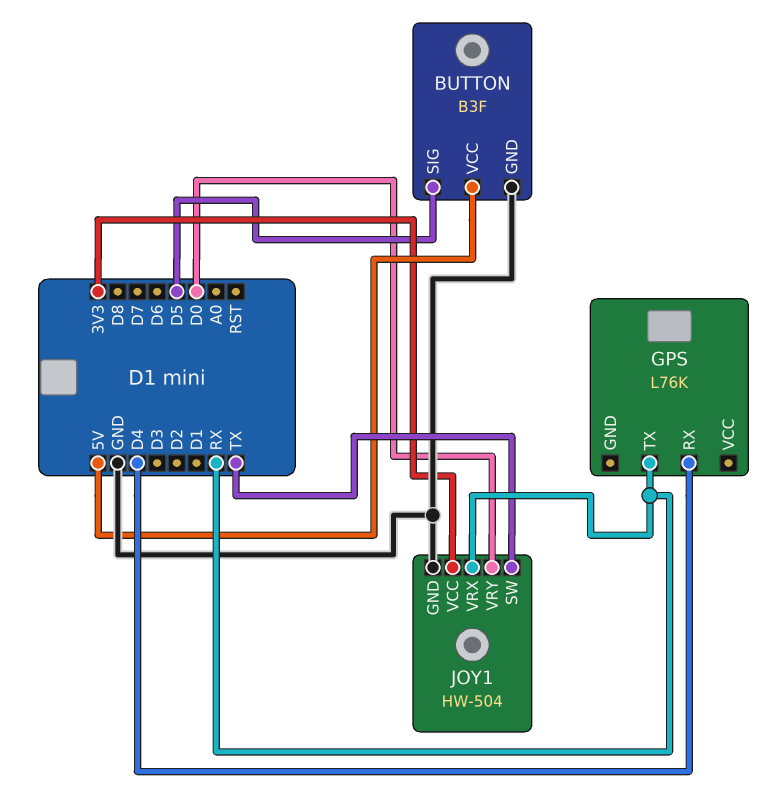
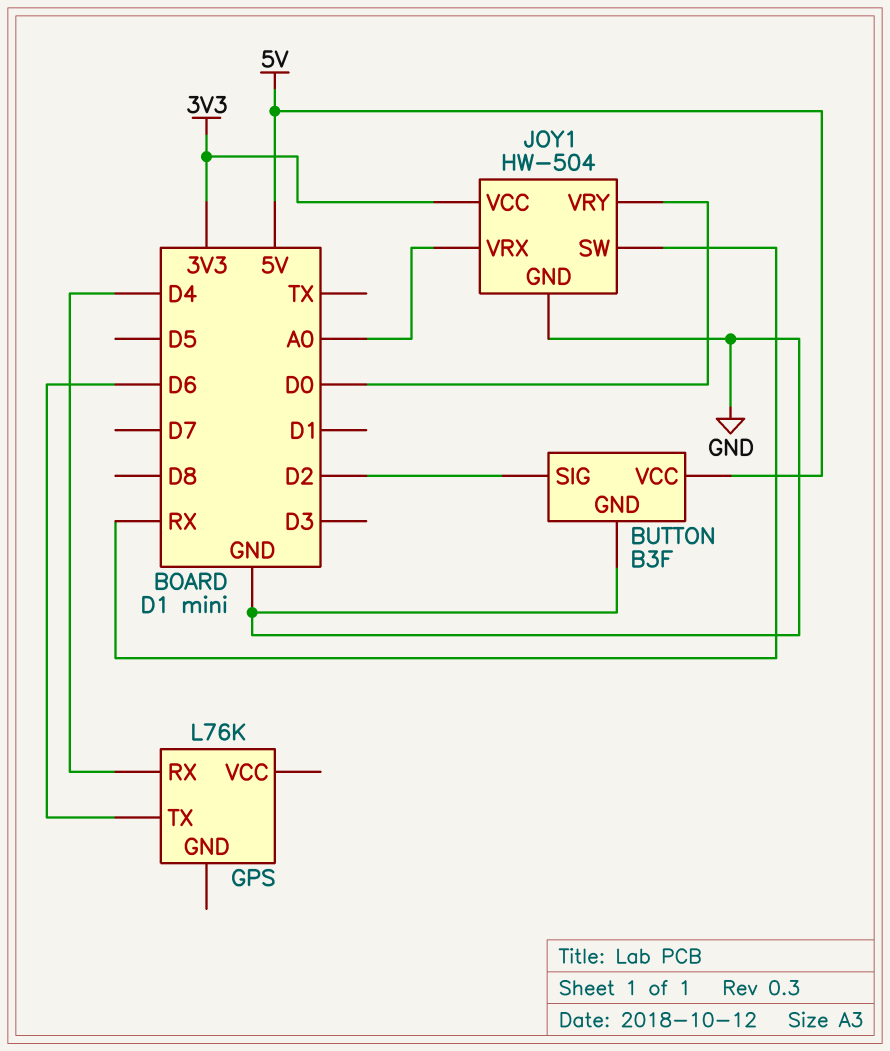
BUTTON pin SIG: D5 -> D2
GPS pin TX: RX -> D6
JOY1 pin SW: TX -> RX
JOY1 pin VRX: RX -> A0

